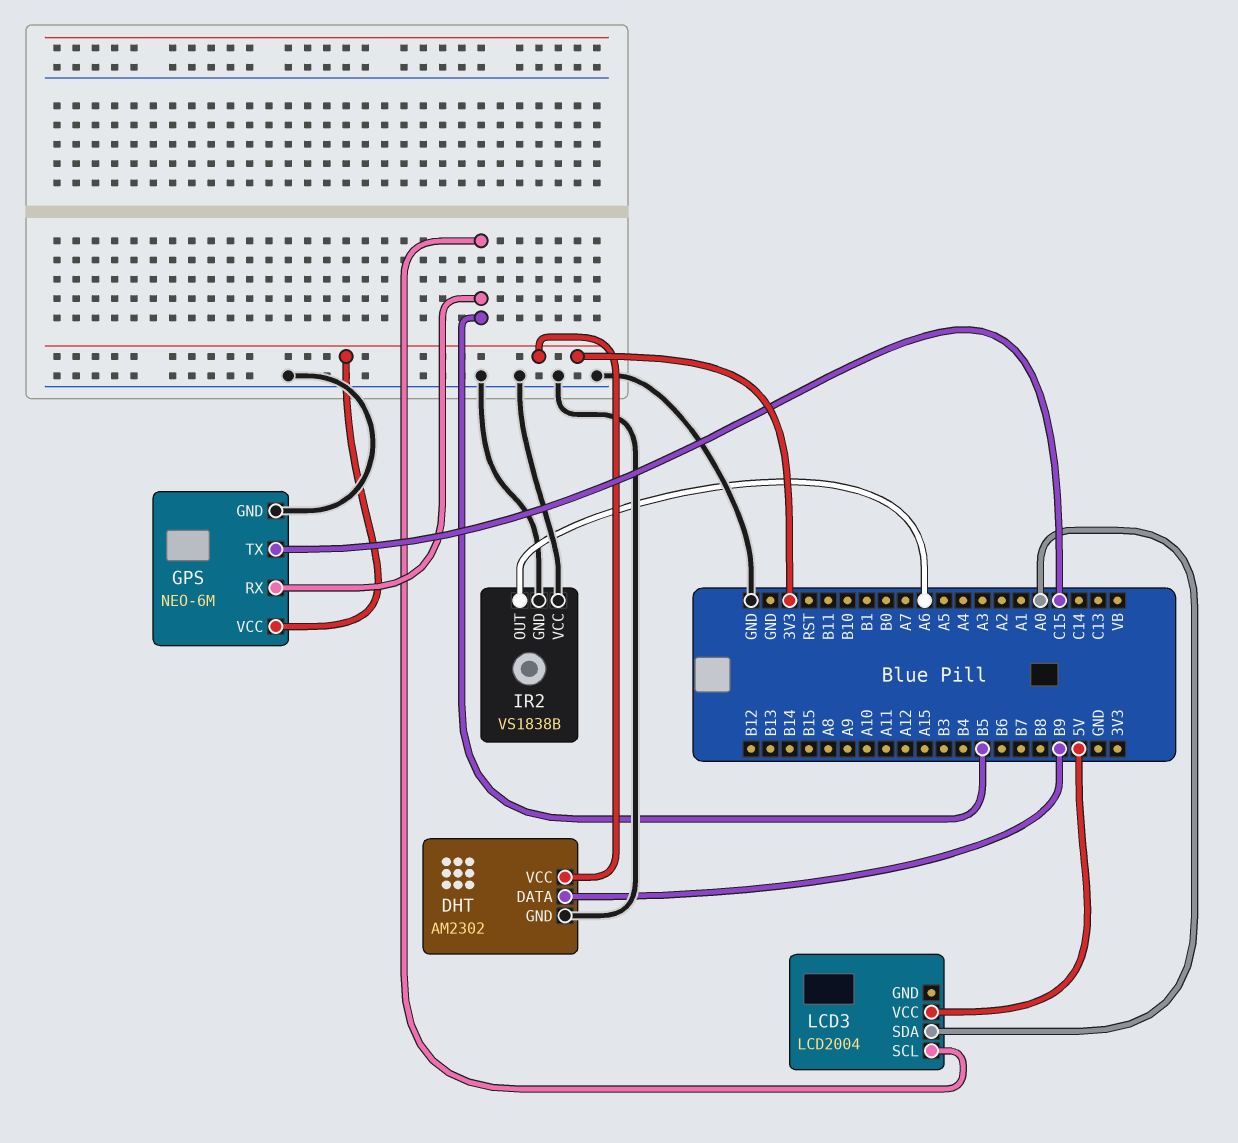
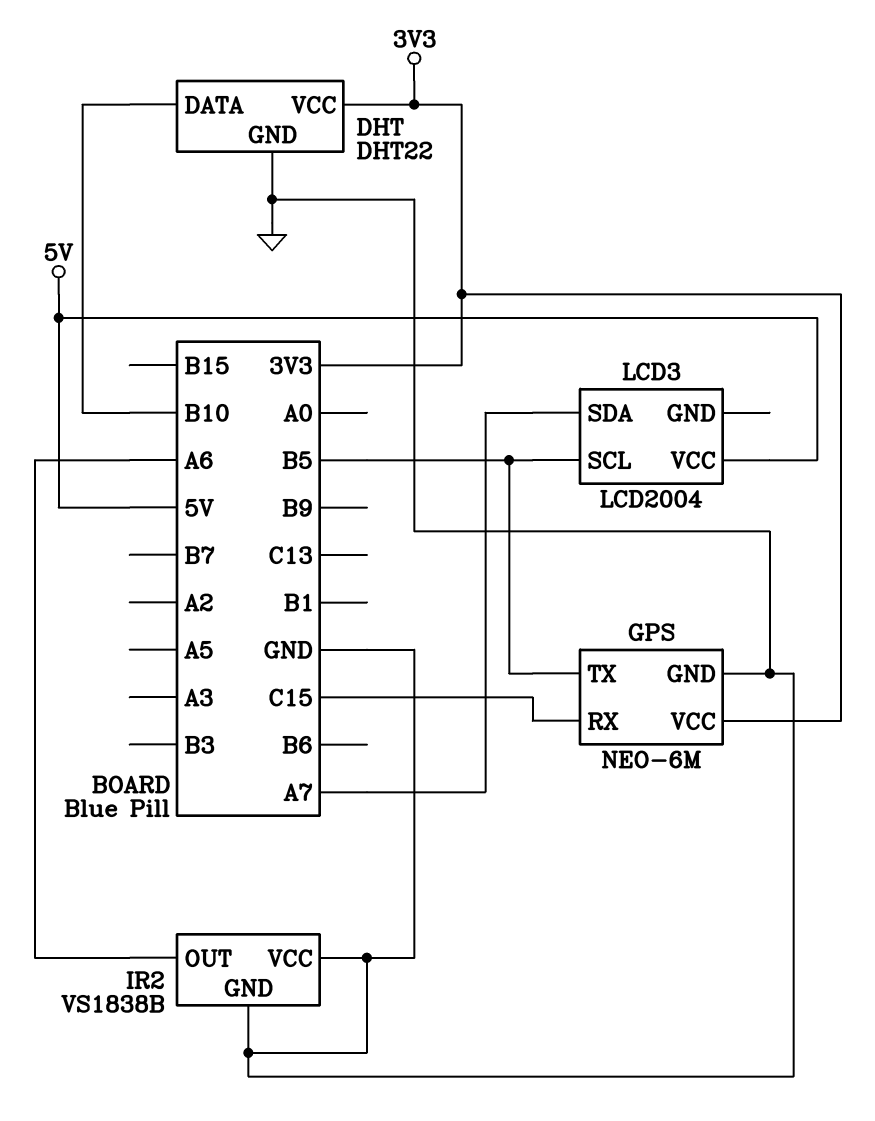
DHT: AM2302 -> DHT22
DHT pin DATA: B9 -> B10
GPS pin RX: B5 -> C15
GPS pin TX: C15 -> B5
LCD3 pin SDA: A0 -> A7

